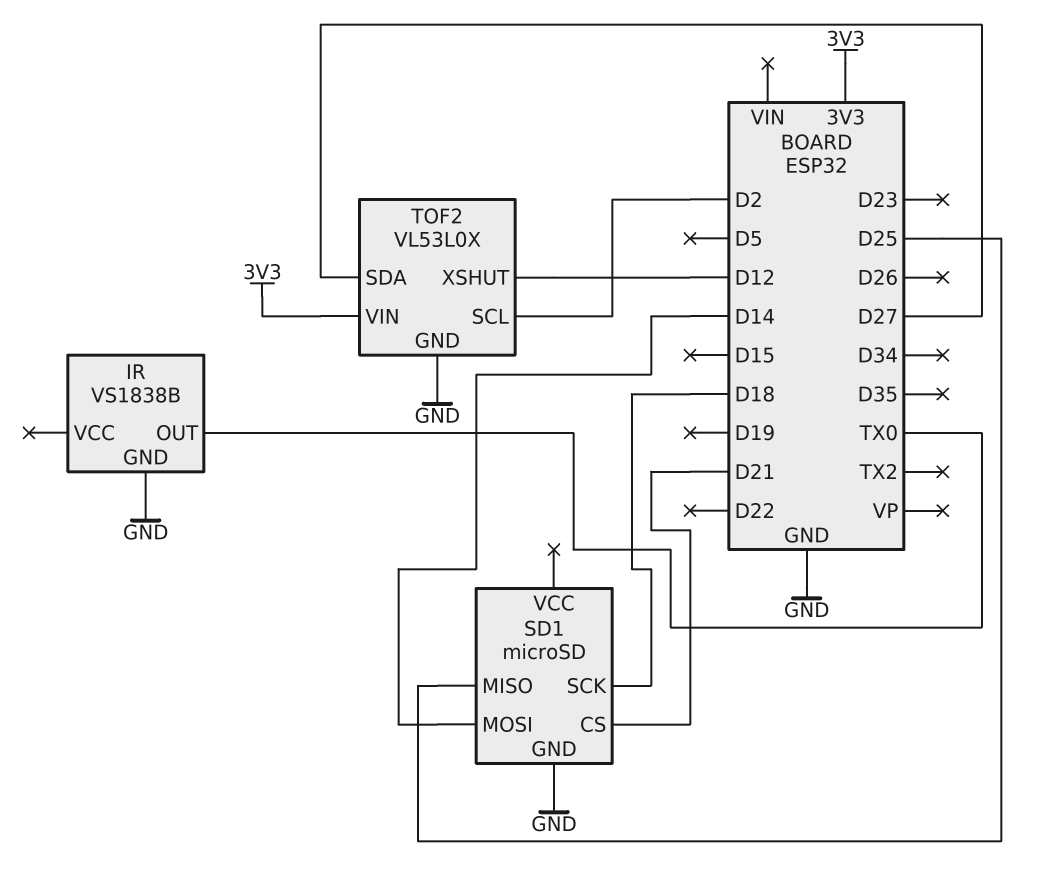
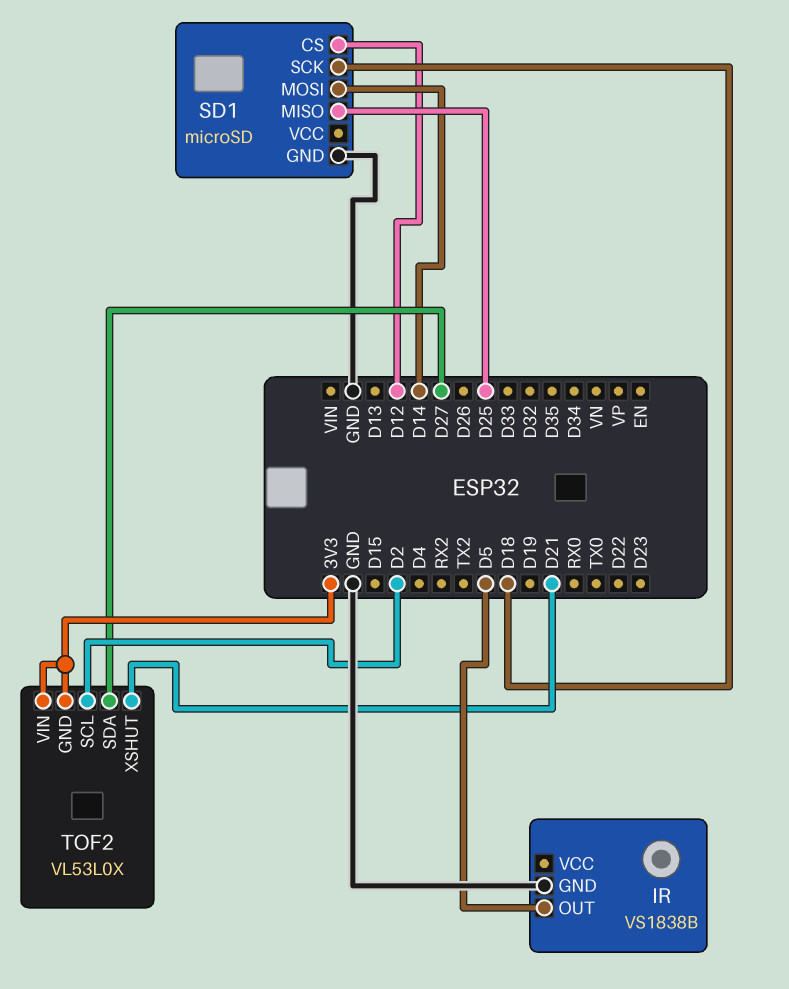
IR pin OUT: TX0 -> D5
SD1 pin CS: D21 -> D12
TOF2 pin GND: GND -> 3V3
TOF2 pin XSHUT: D12 -> D21

